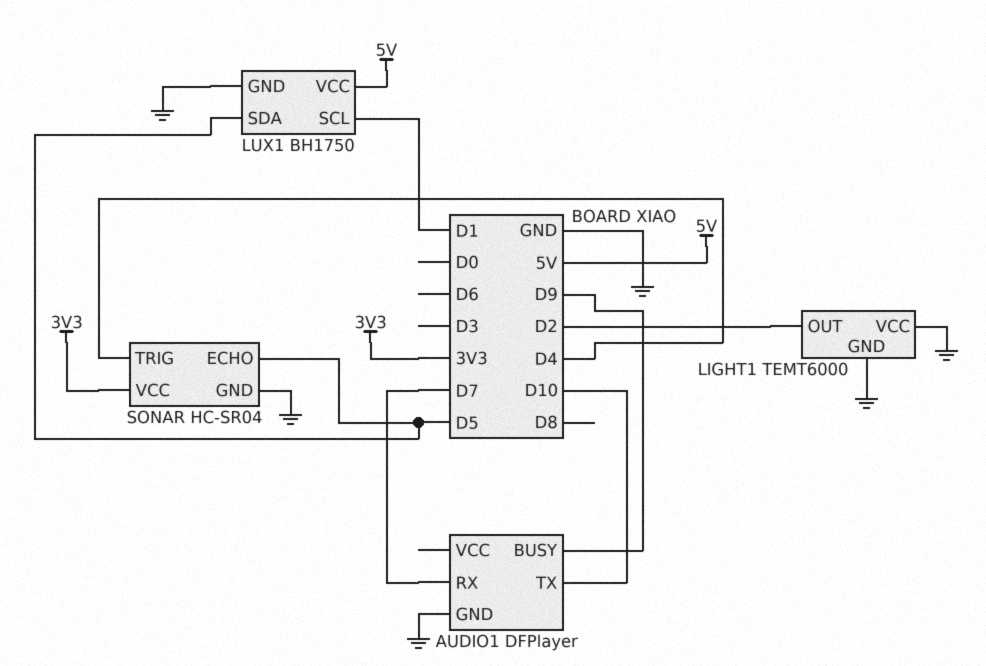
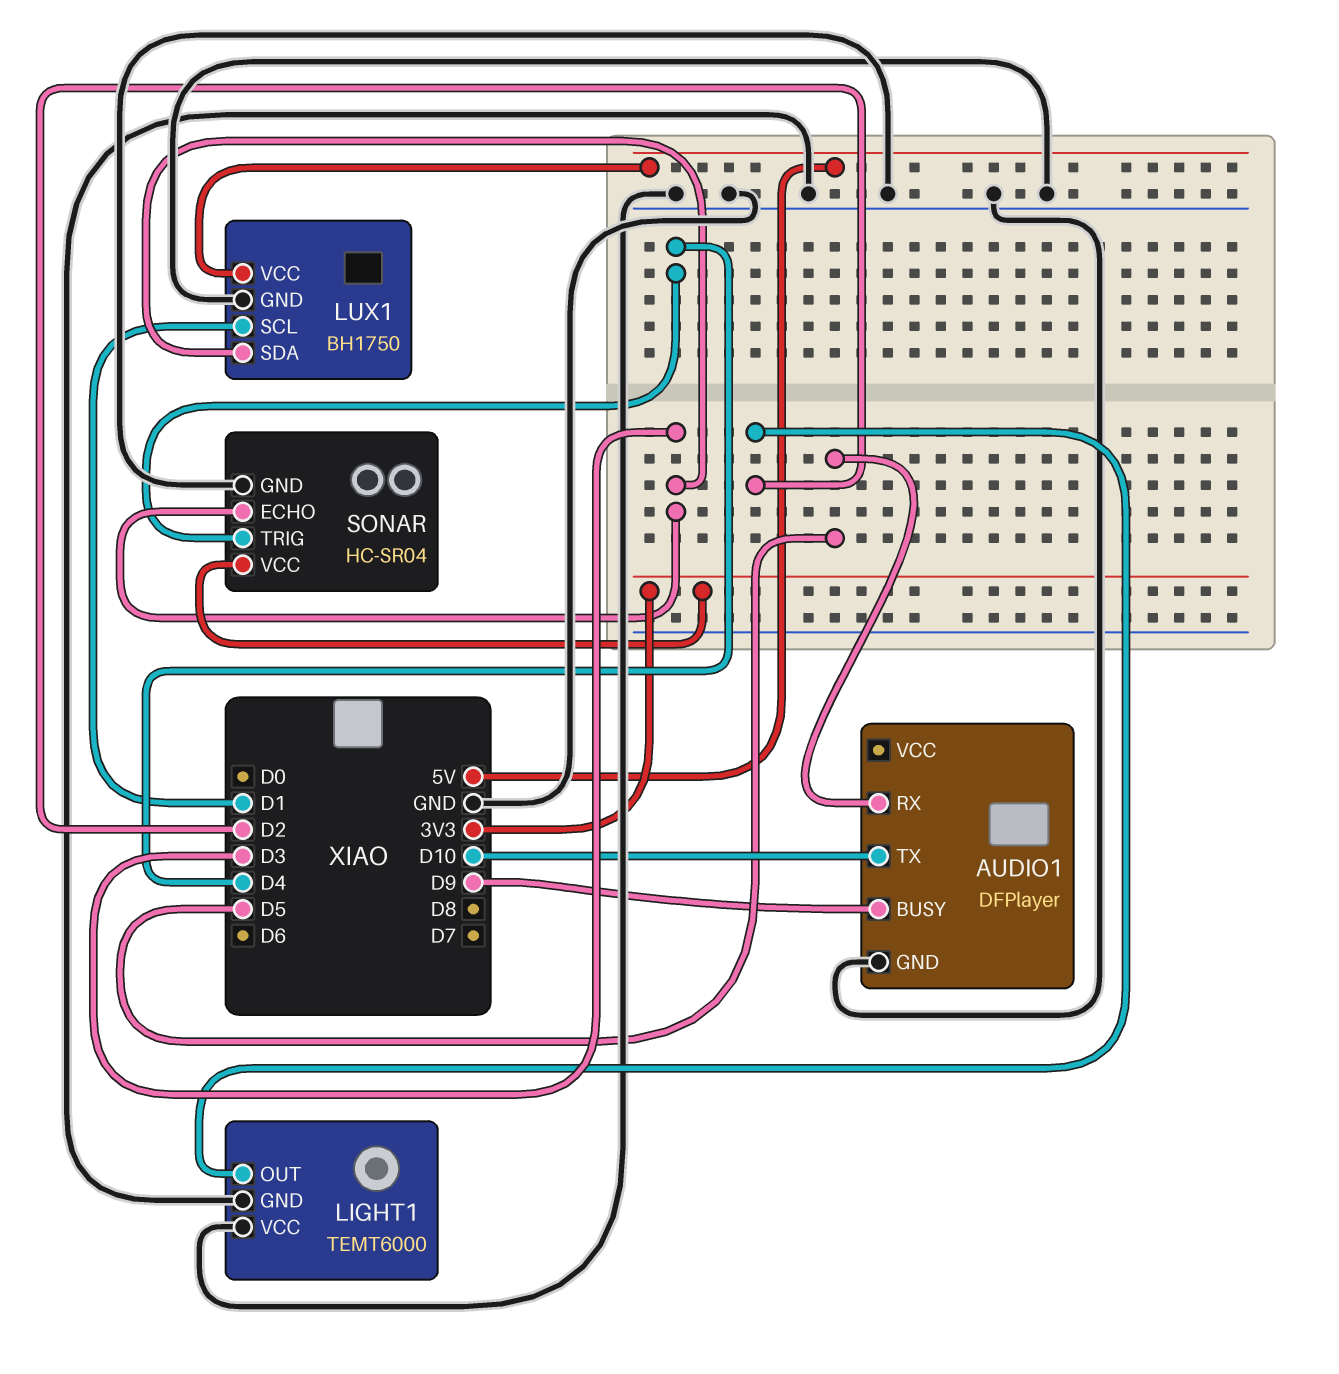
AUDIO1 pin RX: D7 -> D5
LUX1 pin SDA: D5 -> D3
SONAR pin ECHO: D5 -> D3

